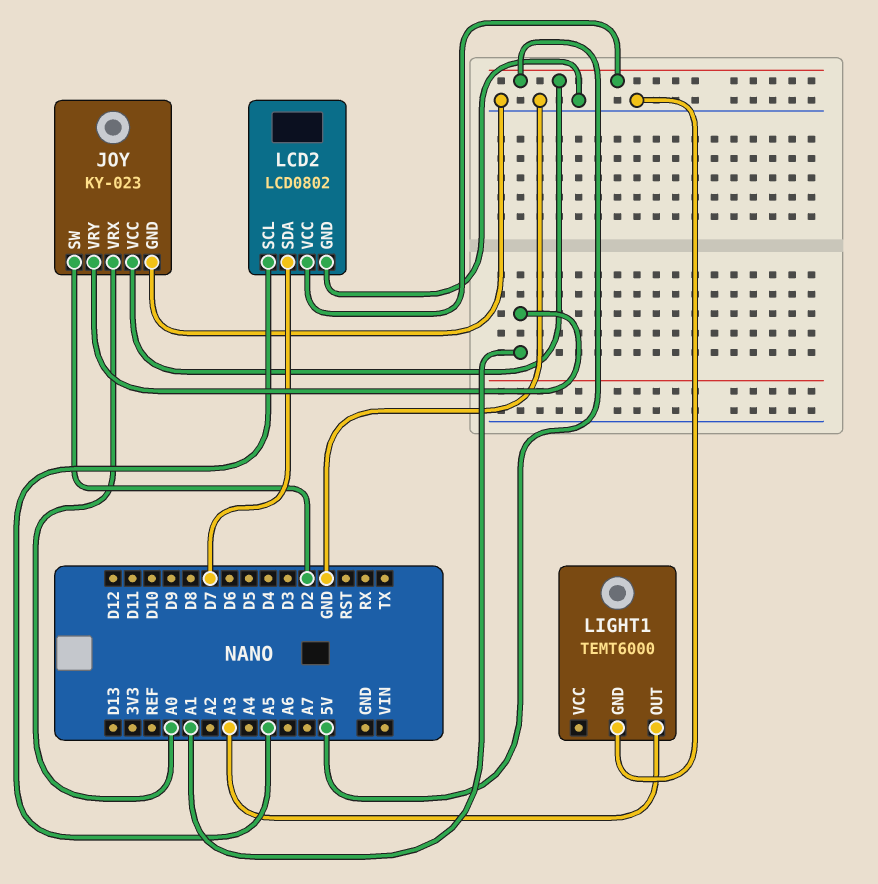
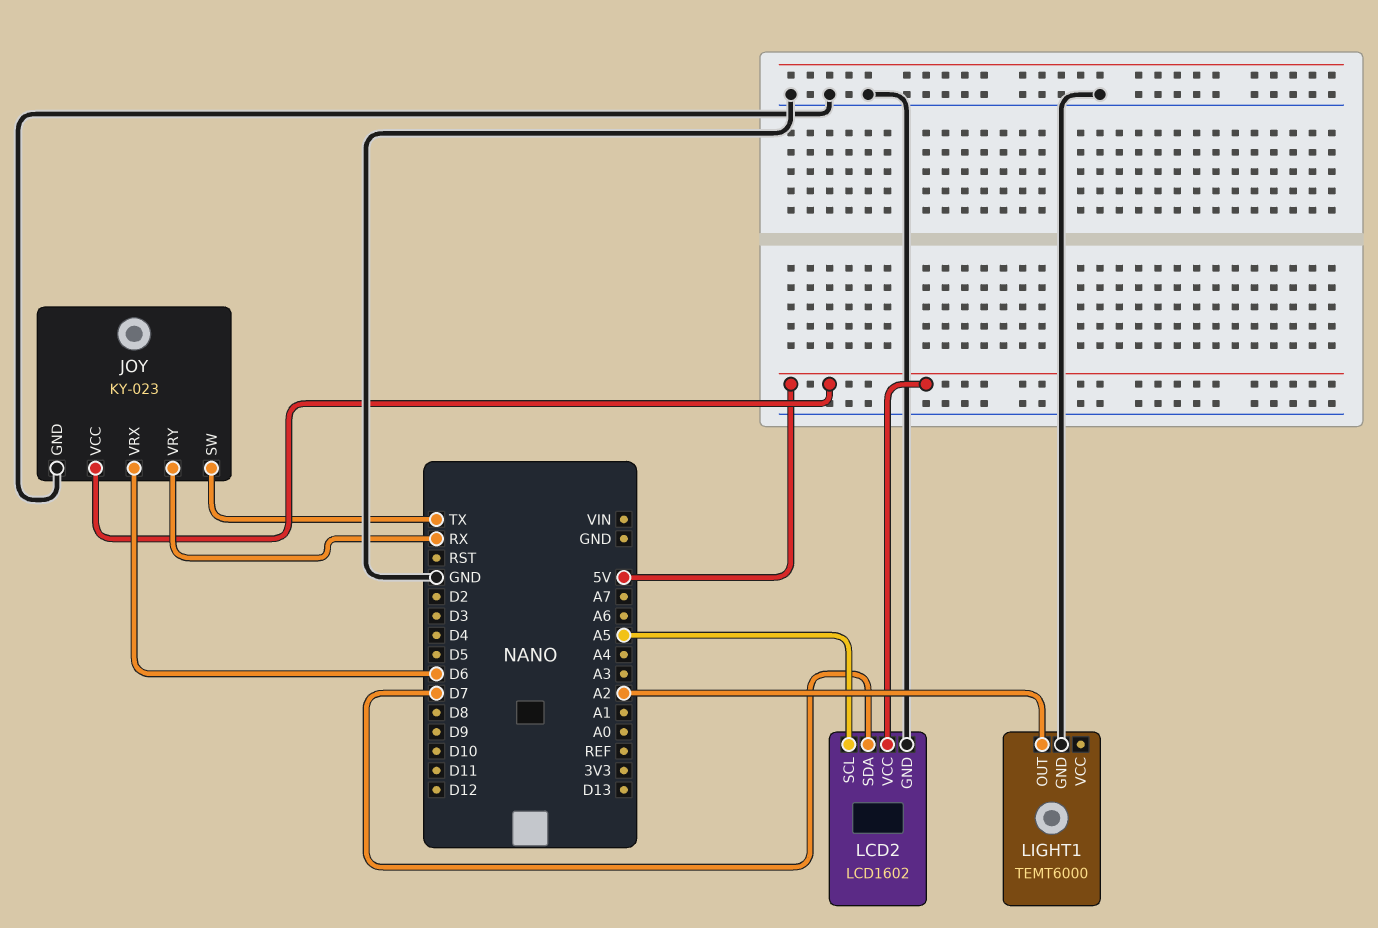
JOY pin SW: D2 -> TX
JOY pin VRX: A0 -> D6
JOY pin VRY: A1 -> RX
LCD2: LCD0802 -> LCD1602
LIGHT1 pin OUT: A3 -> A2

